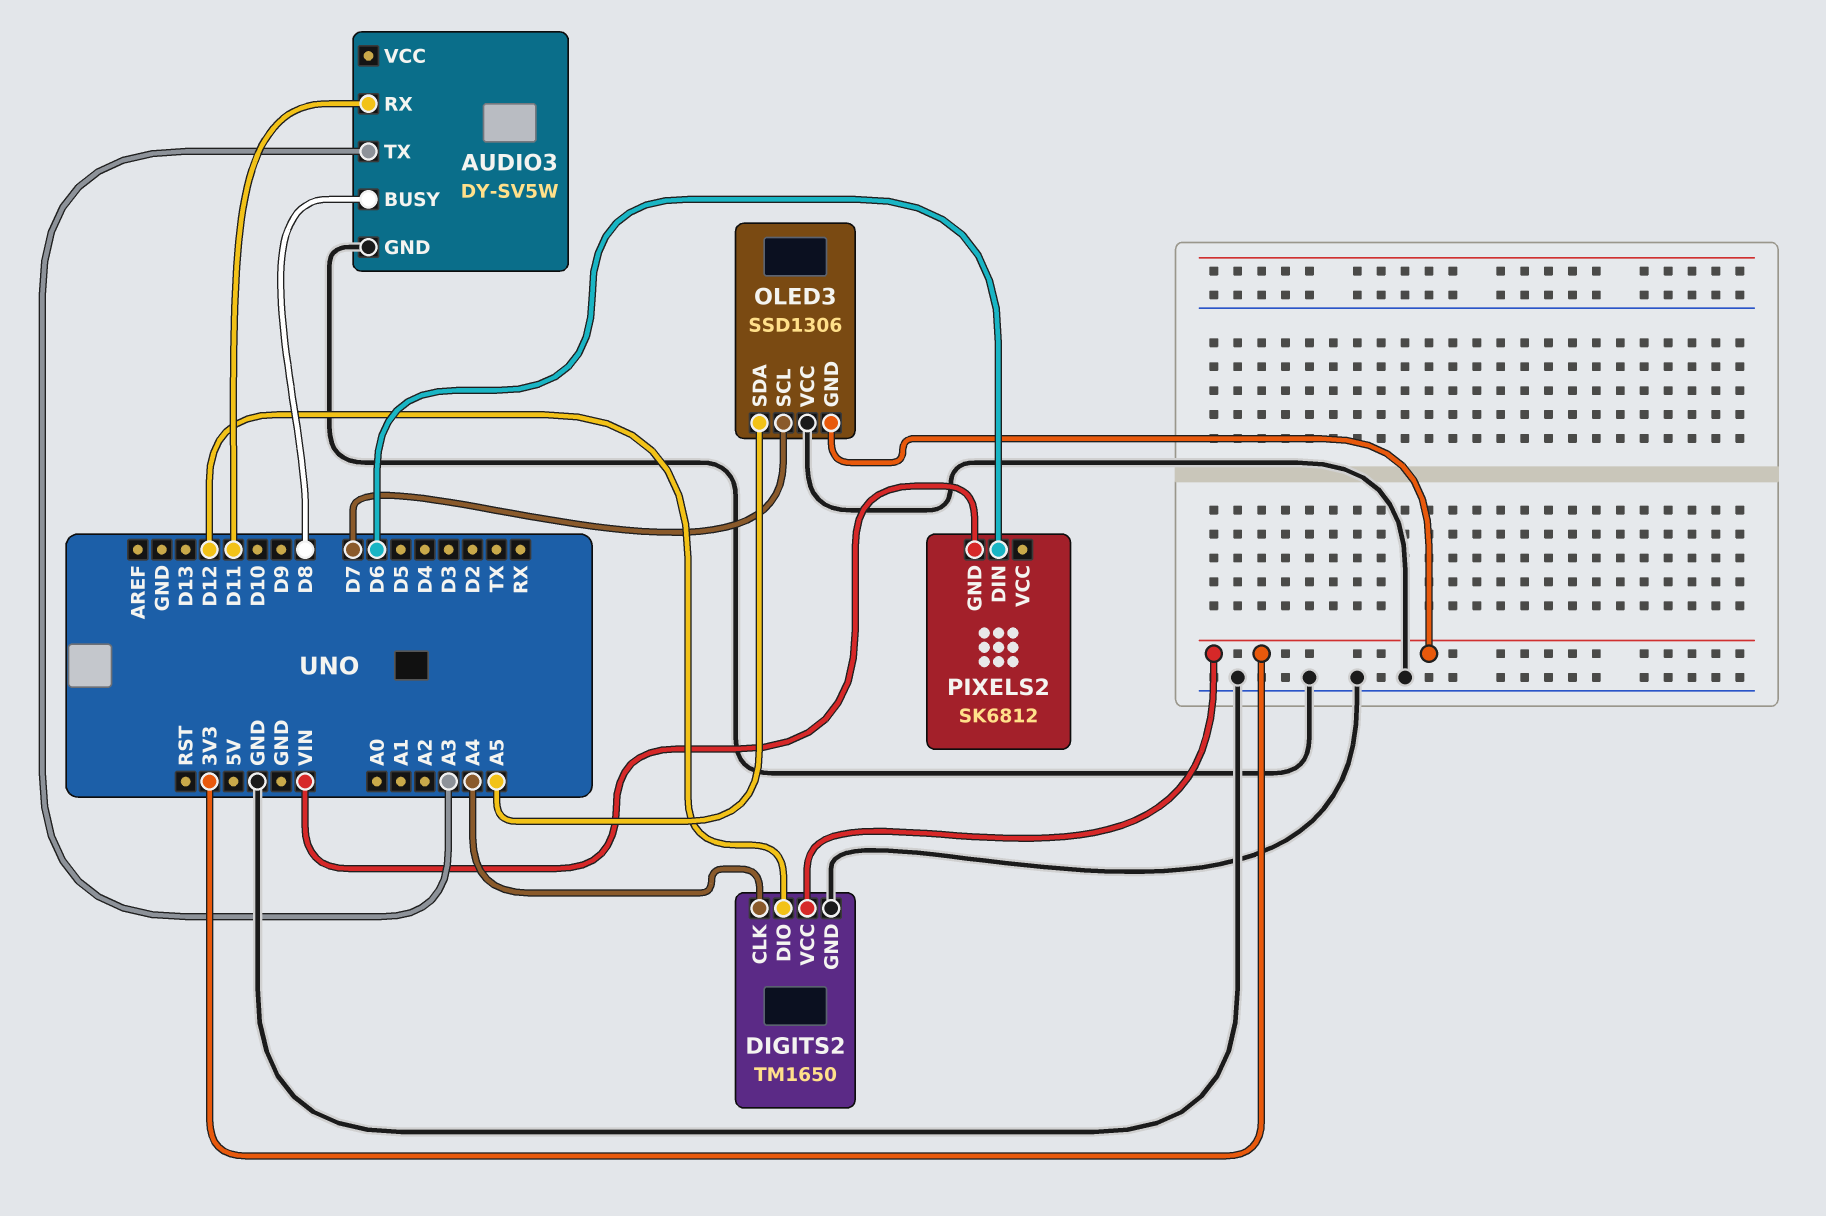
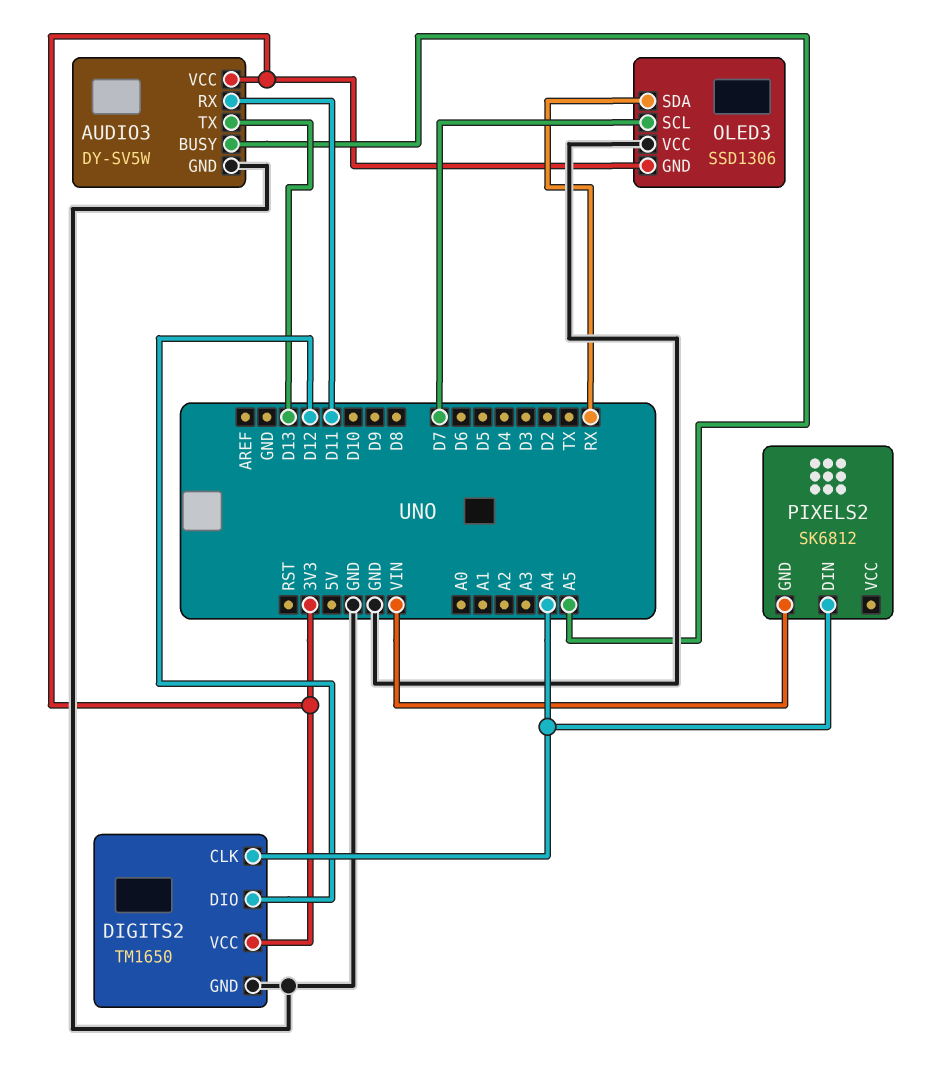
AUDIO3 pin BUSY: D8 -> A5
AUDIO3 pin TX: A3 -> D13
AUDIO3 pin VCC: none -> 3V3
OLED3 pin SDA: A5 -> RX
PIXELS2 pin DIN: D6 -> A4

